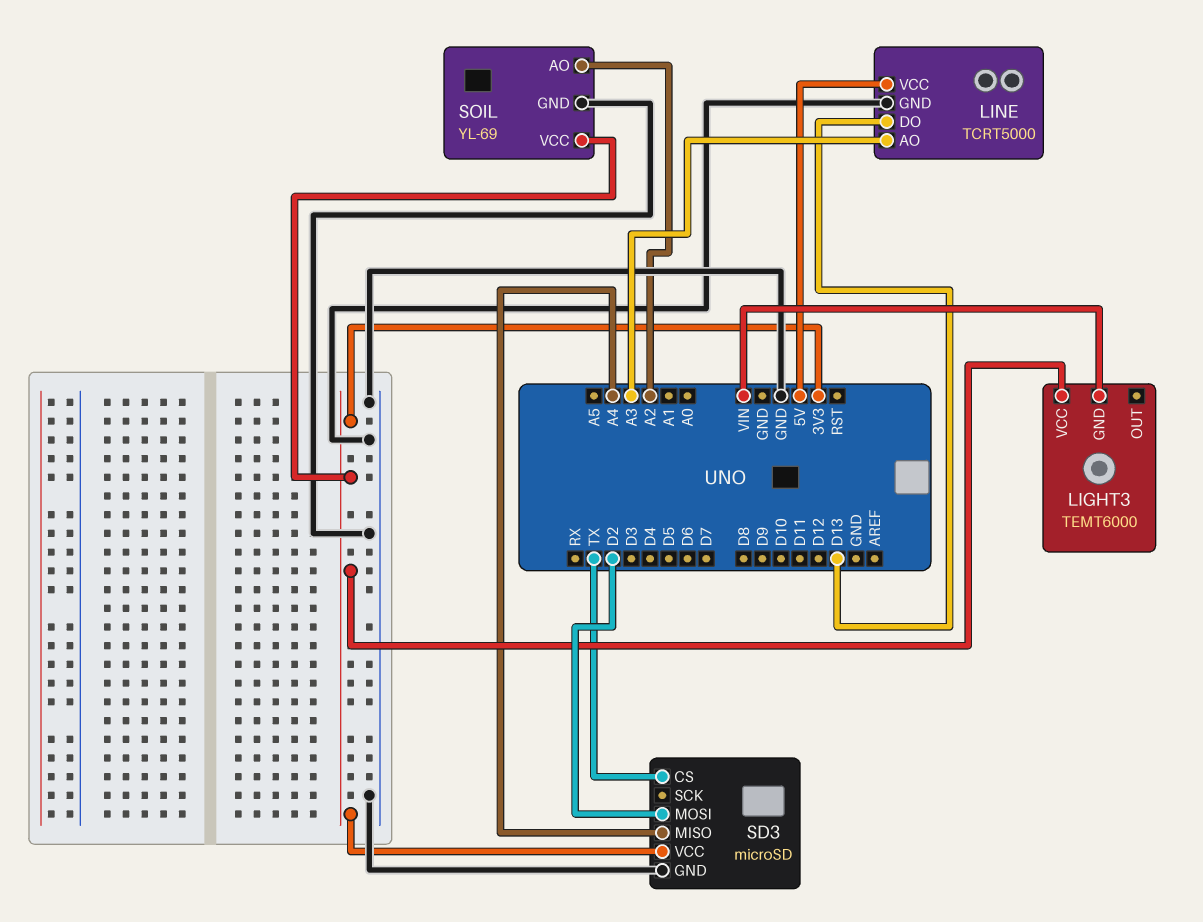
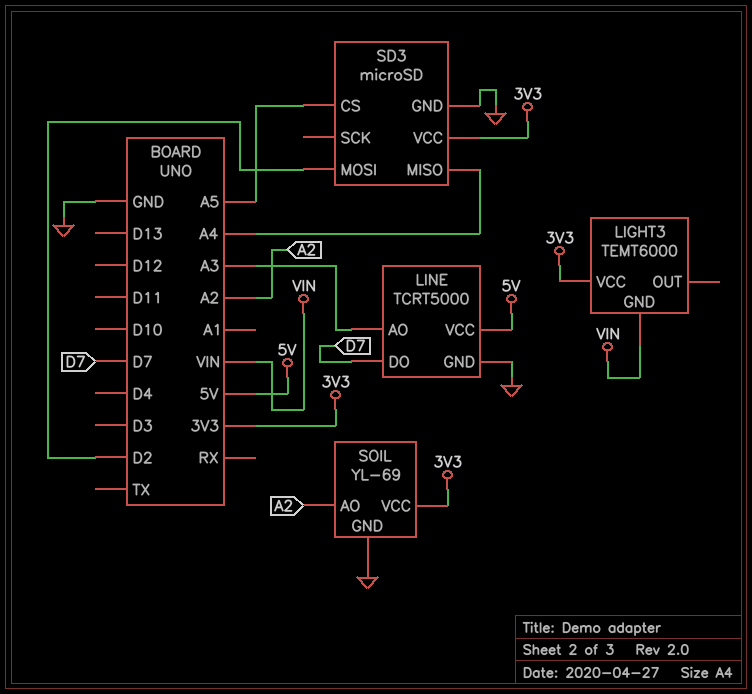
LINE pin DO: D13 -> D7
SD3 pin CS: TX -> A5

